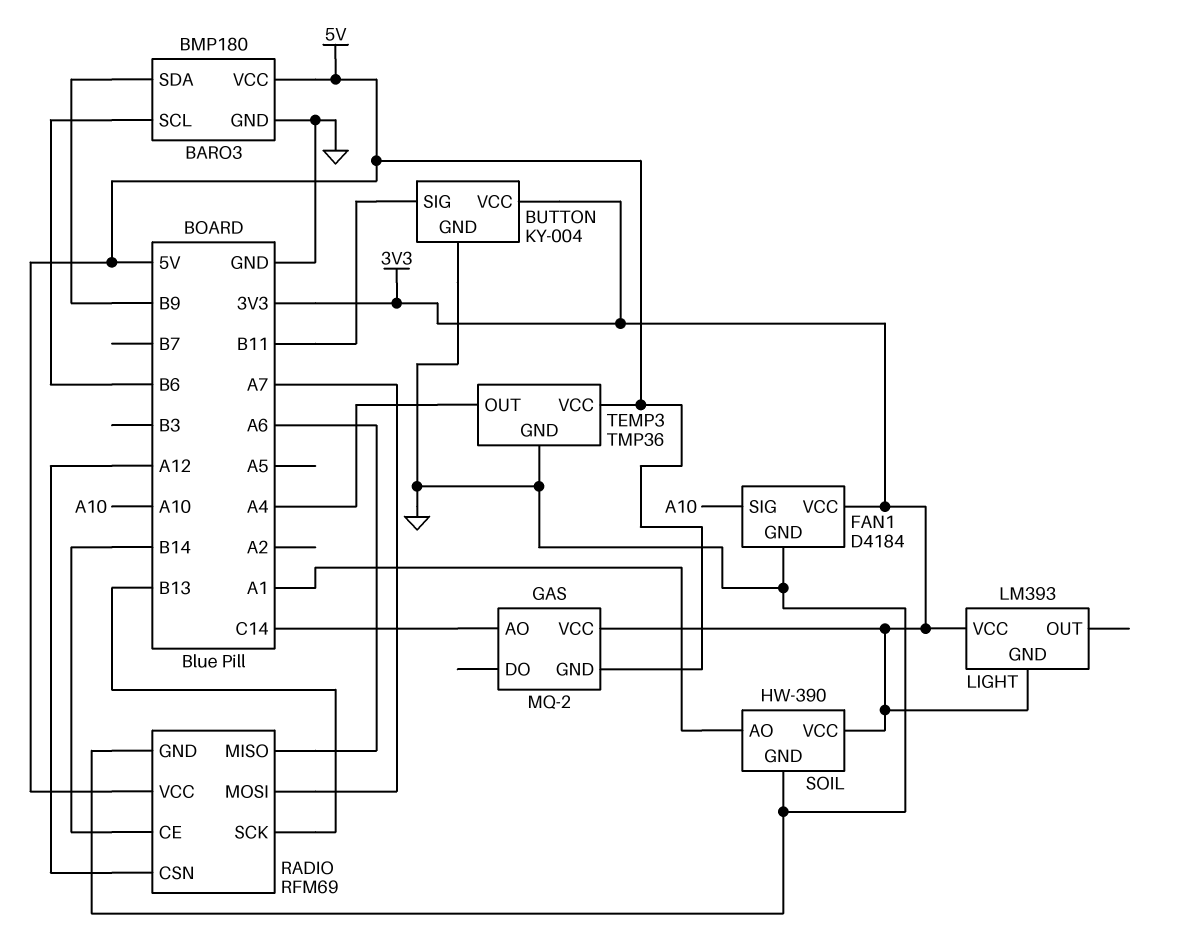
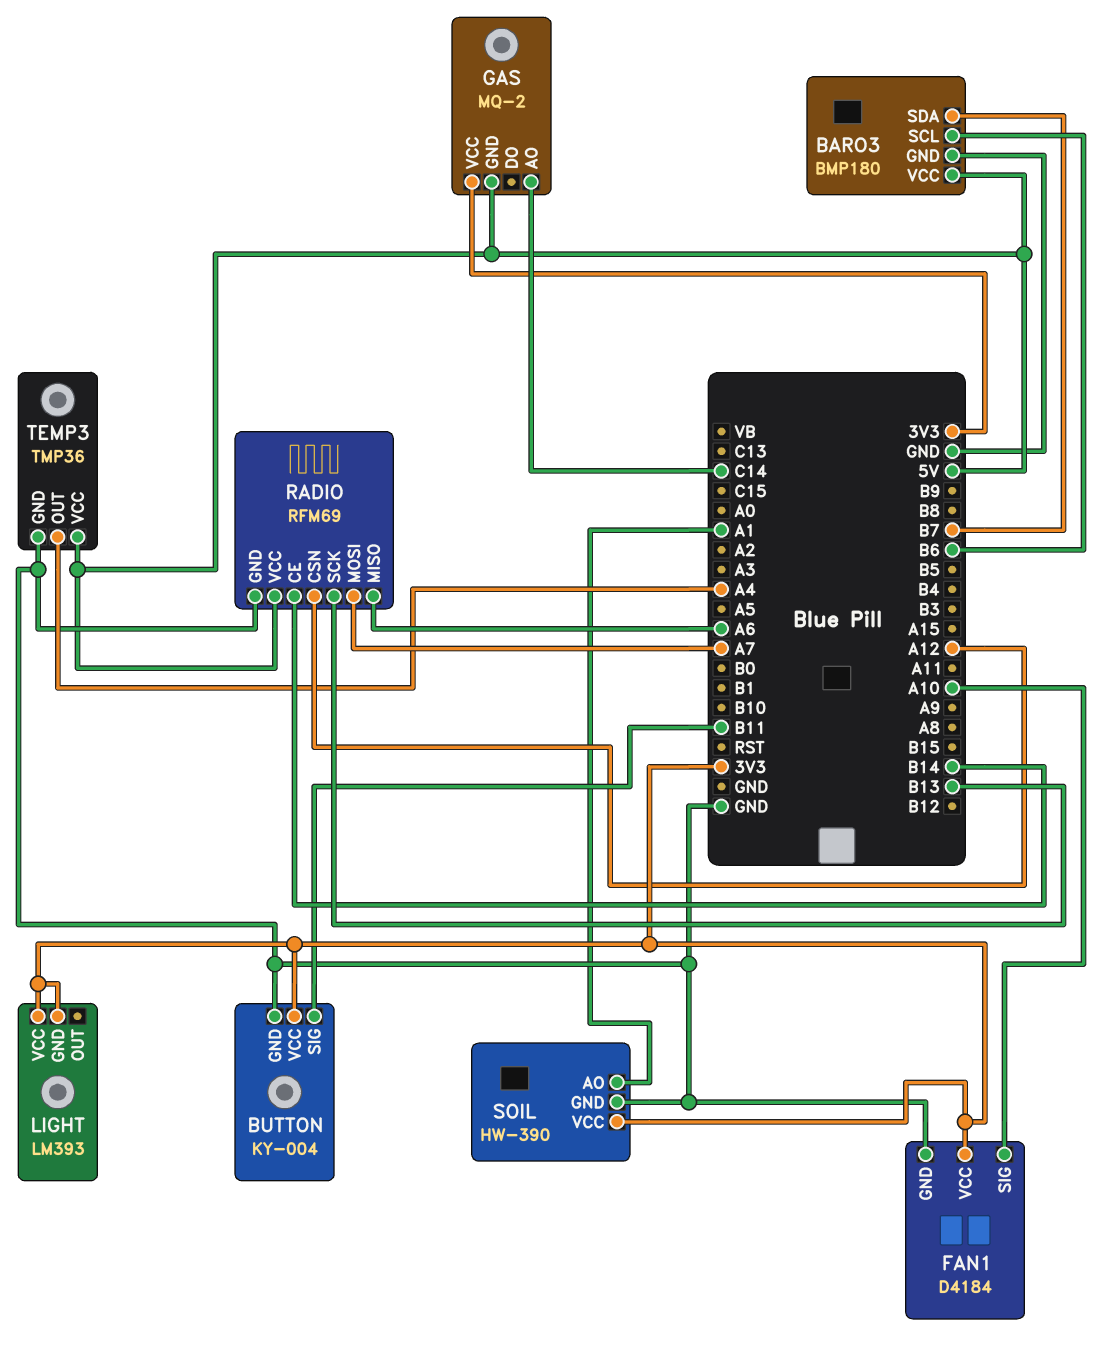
BARO3 pin SDA: B9 -> B7

